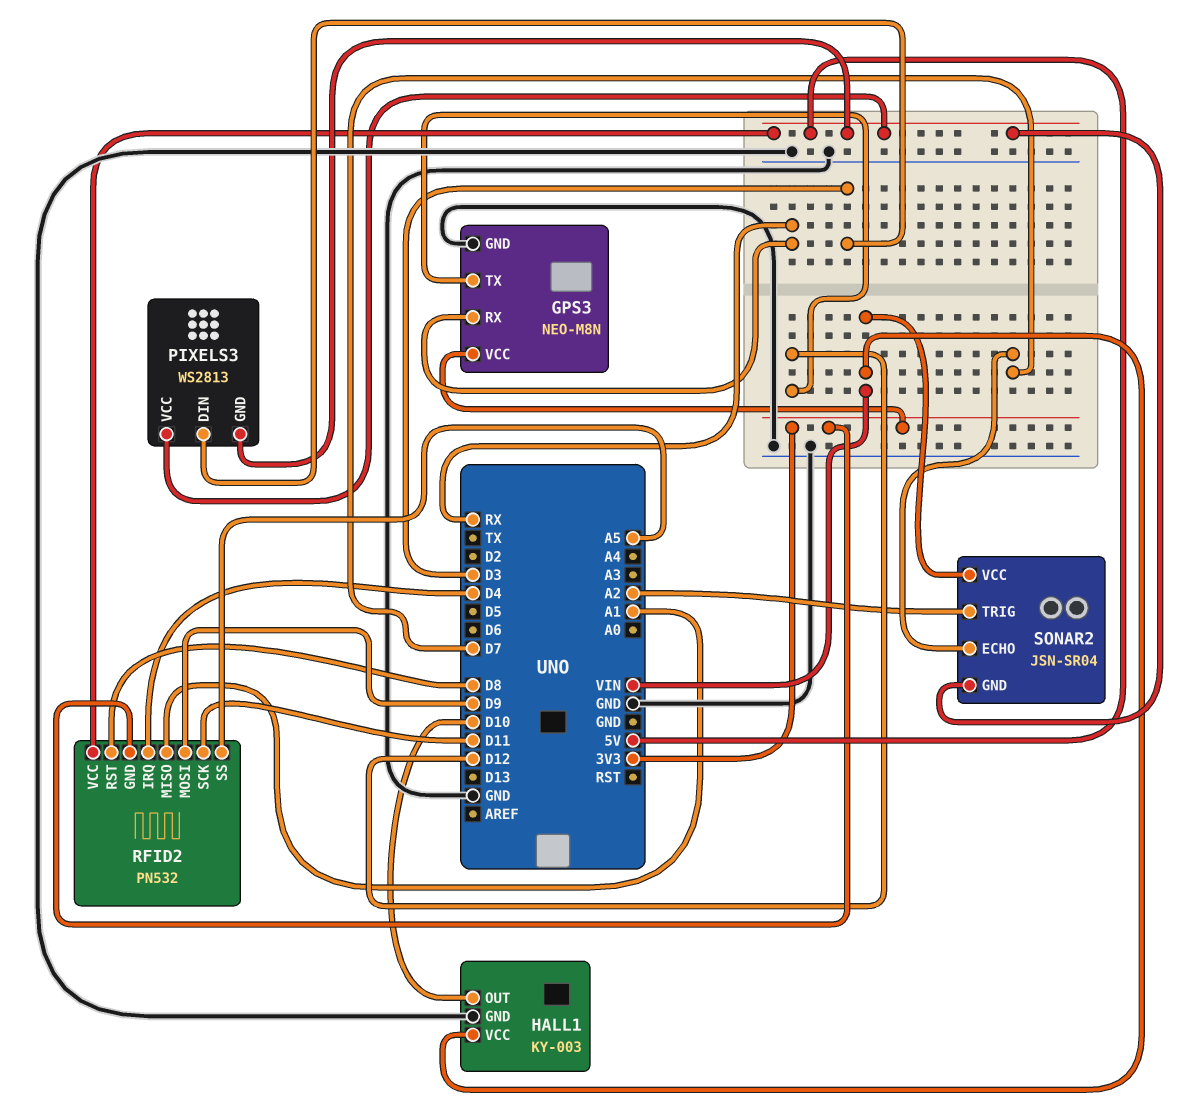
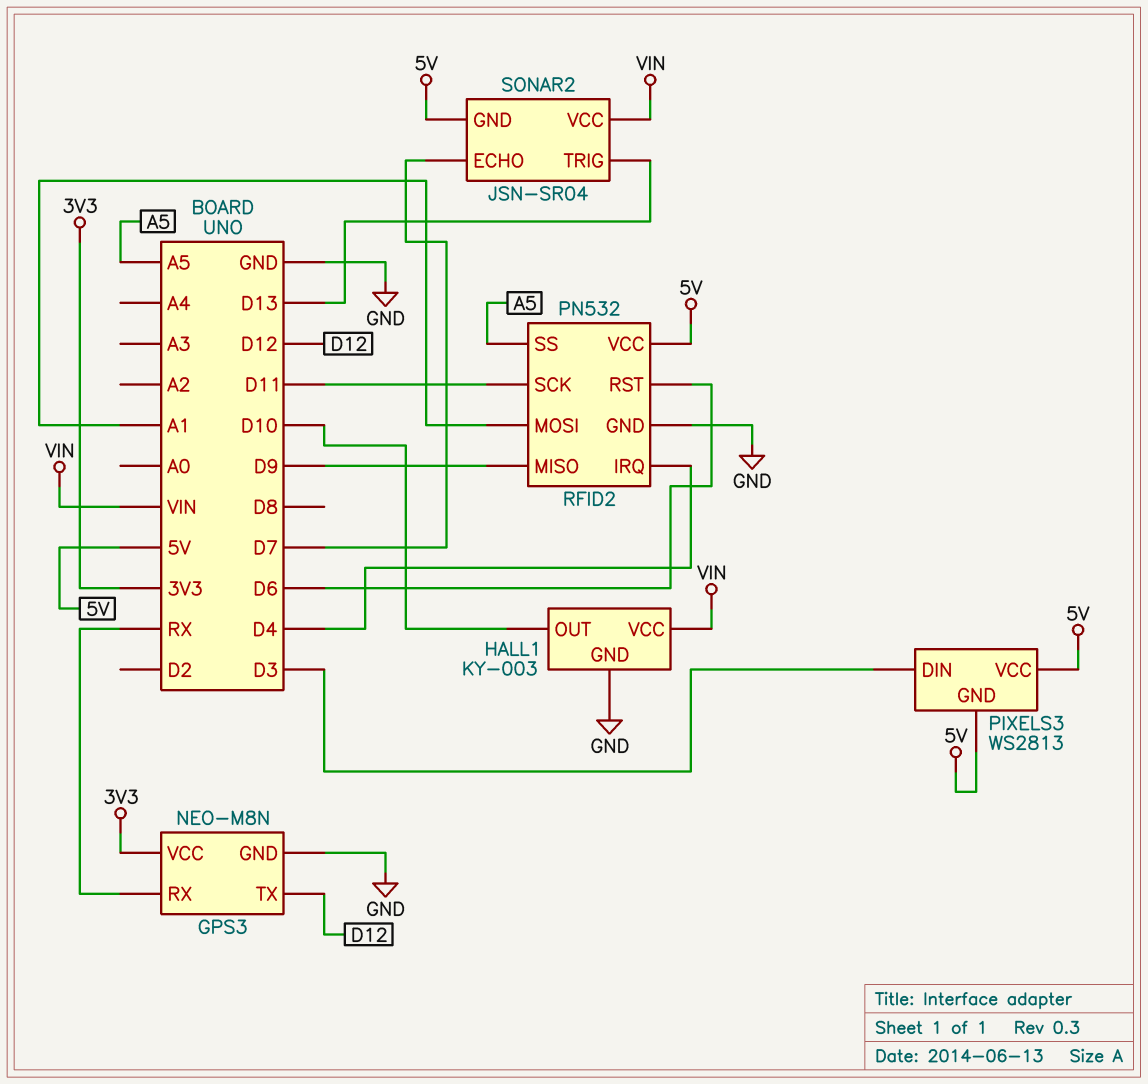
RFID2 pin GND: 3V3 -> GND
RFID2 pin MISO: A1 -> D9
RFID2 pin MOSI: D9 -> A1
RFID2 pin RST: D8 -> D6
SONAR2 pin TRIG: A2 -> D13

